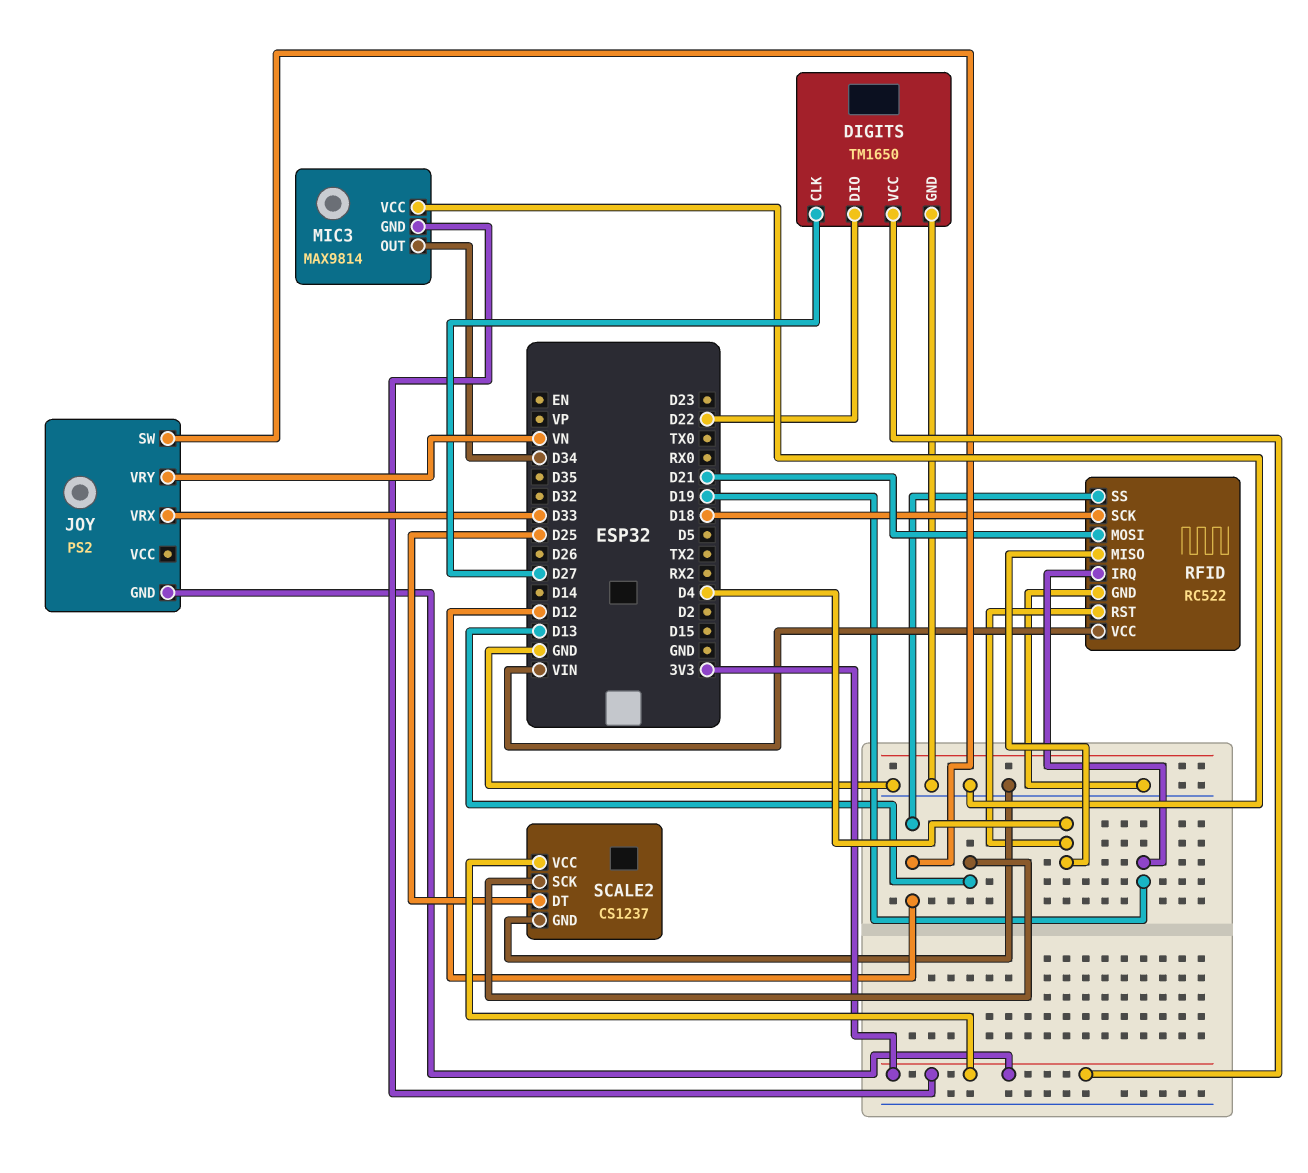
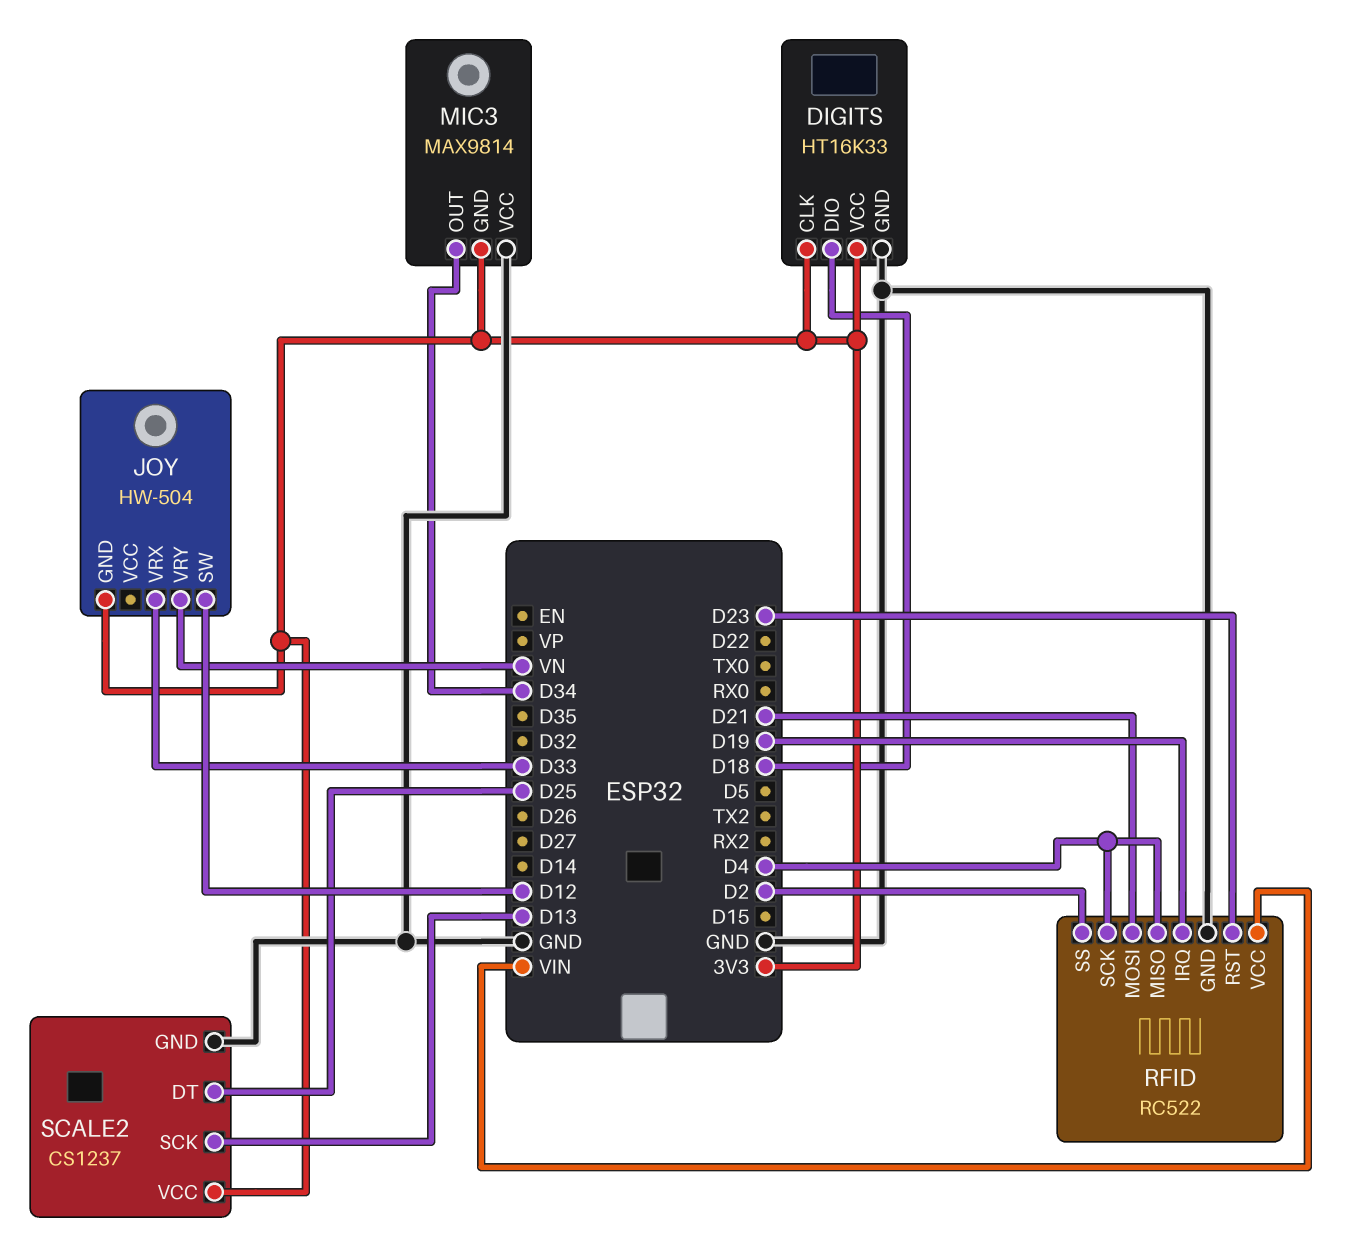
DIGITS: TM1650 -> HT16K33
DIGITS pin CLK: D27 -> 3V3
DIGITS pin DIO: D22 -> D18
JOY: PS2 -> HW-504
RFID pin RST: D4 -> D23
RFID pin SCK: D18 -> D4
RFID pin SS: D12 -> D2

